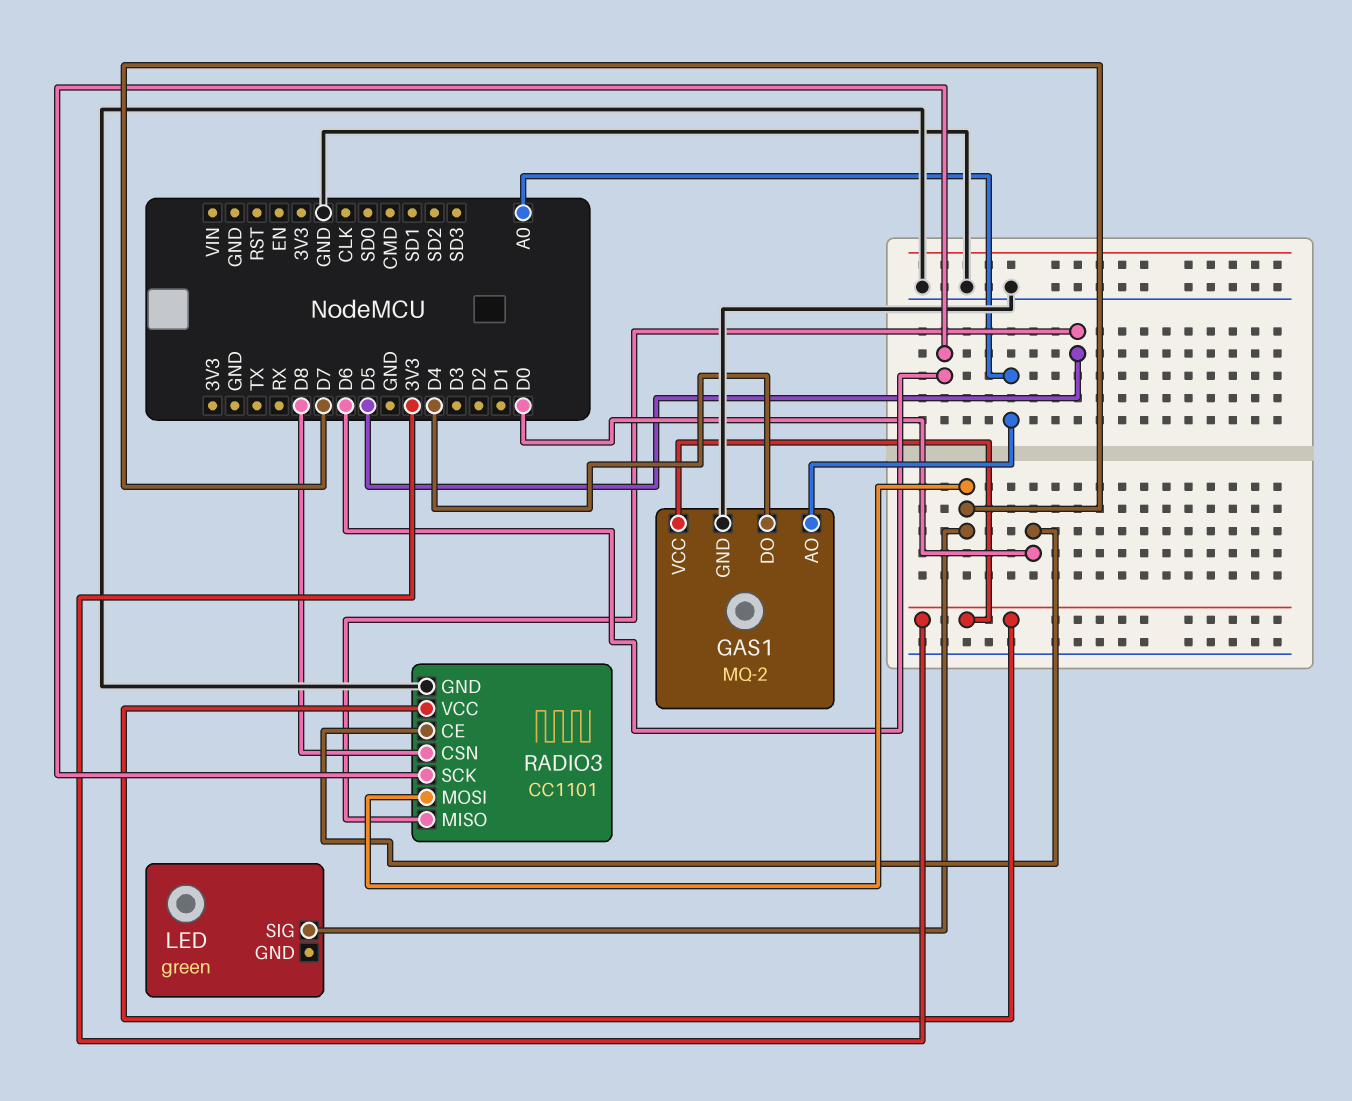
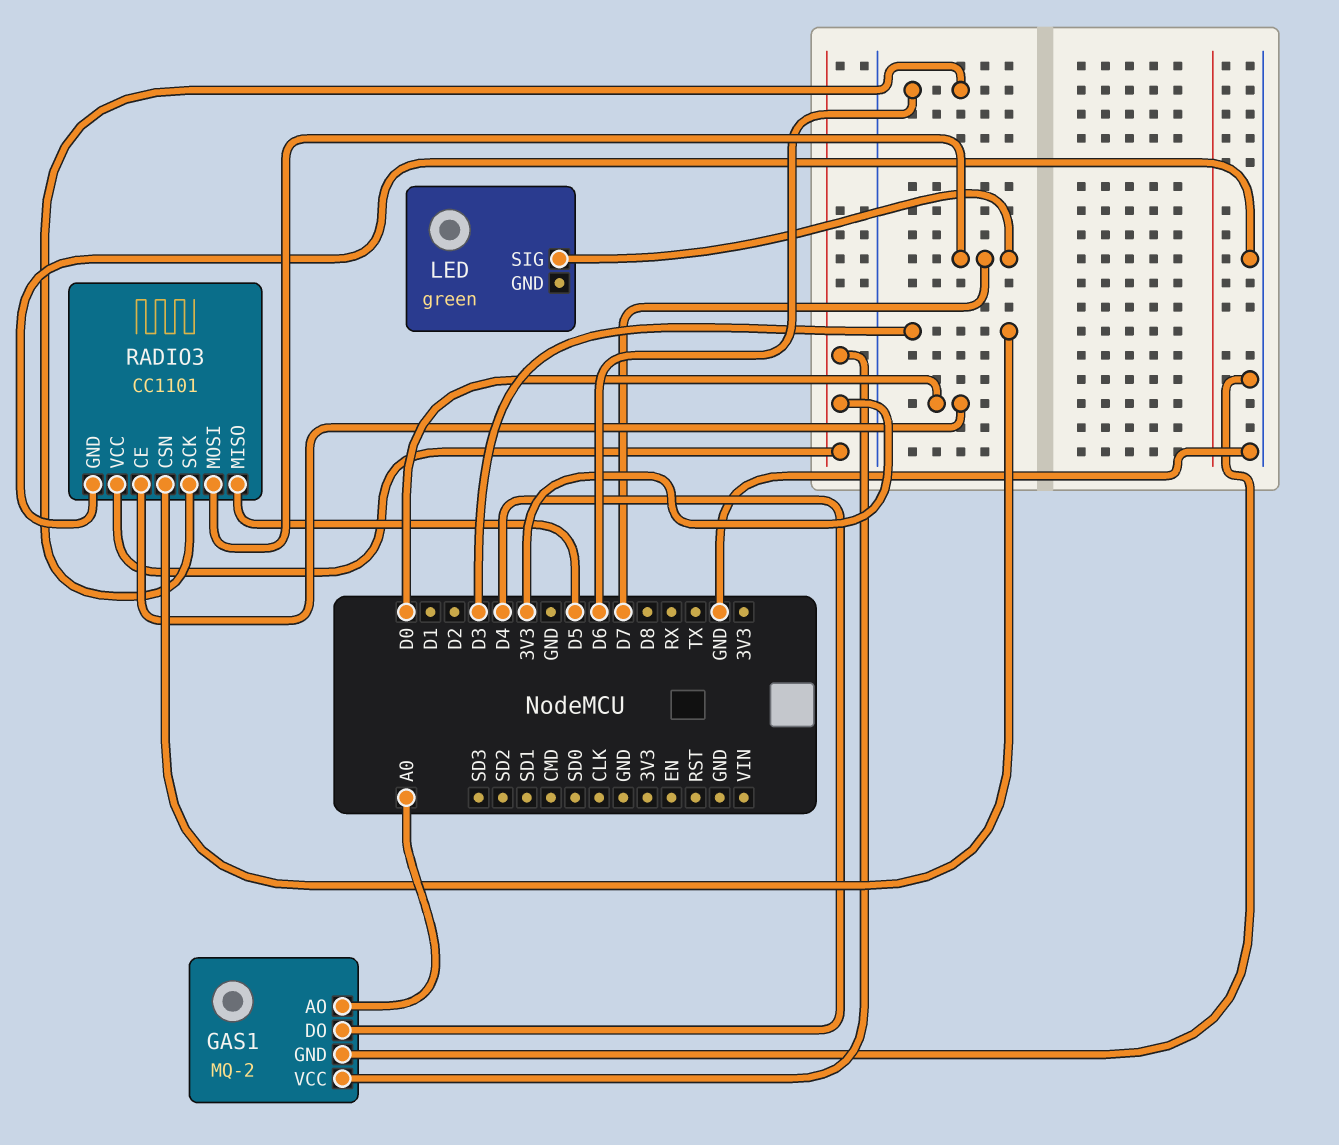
RADIO3 pin CSN: D8 -> D3

